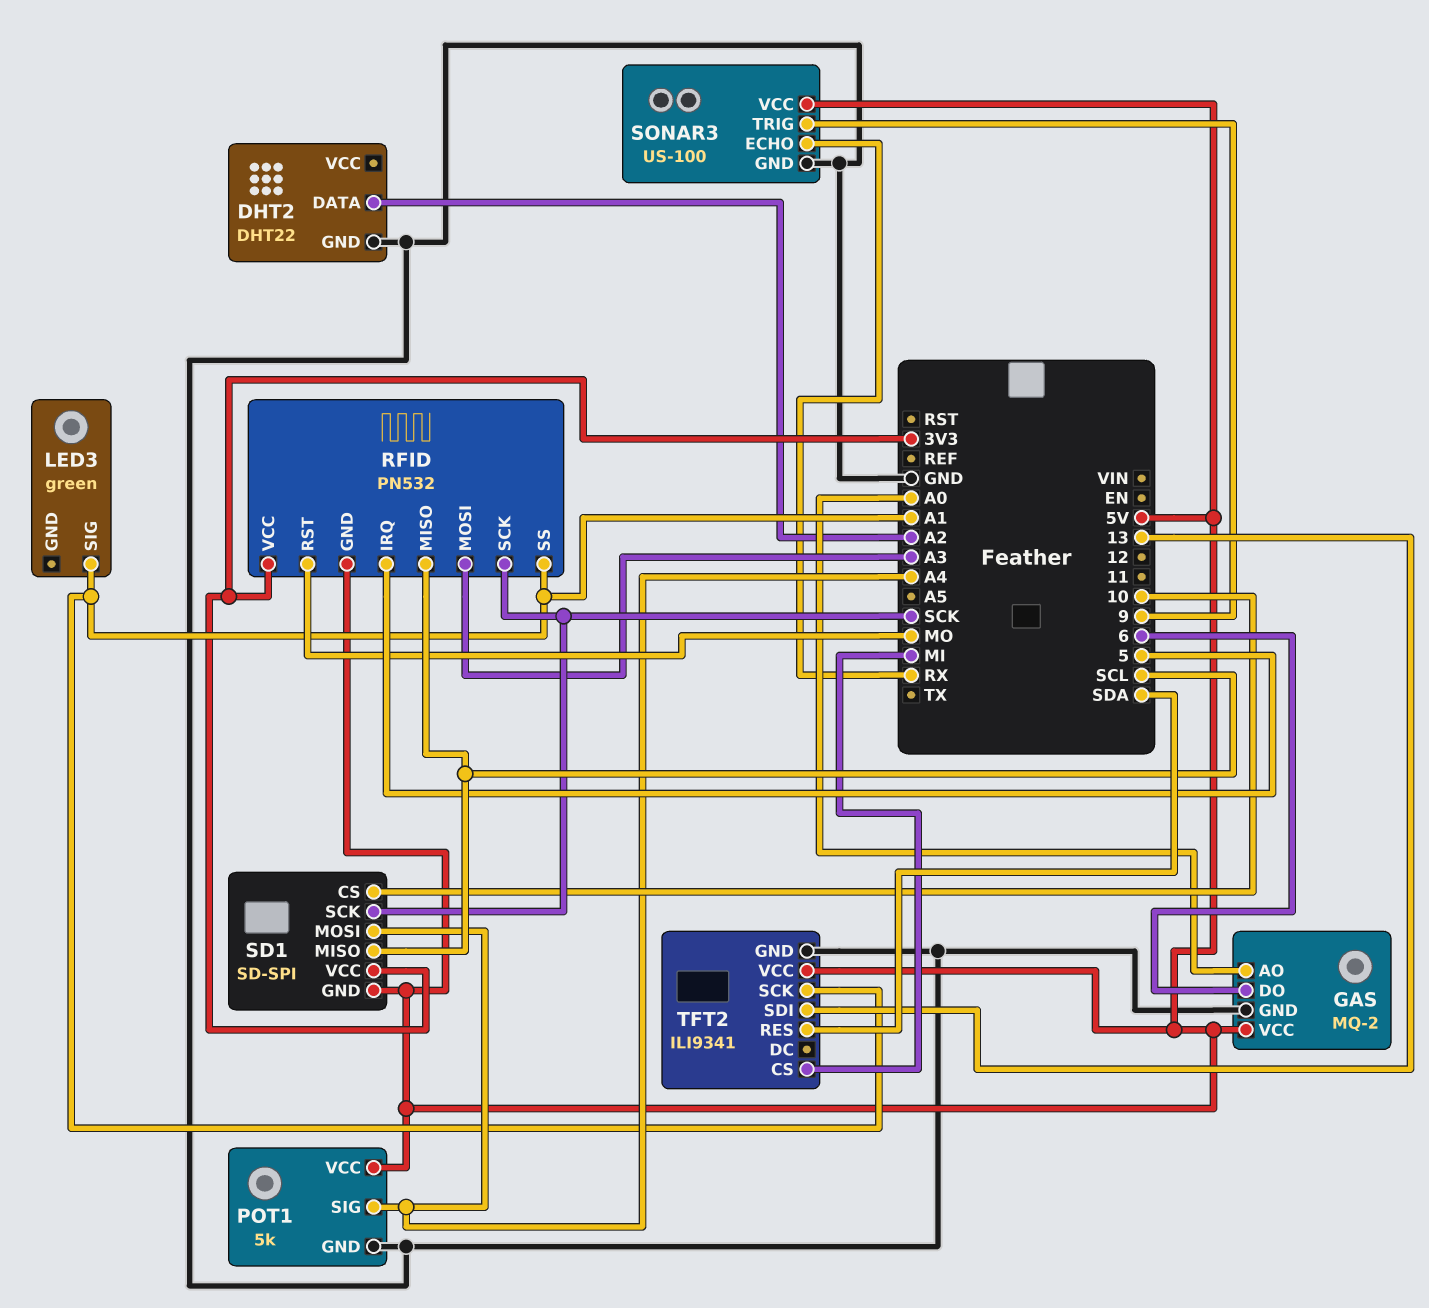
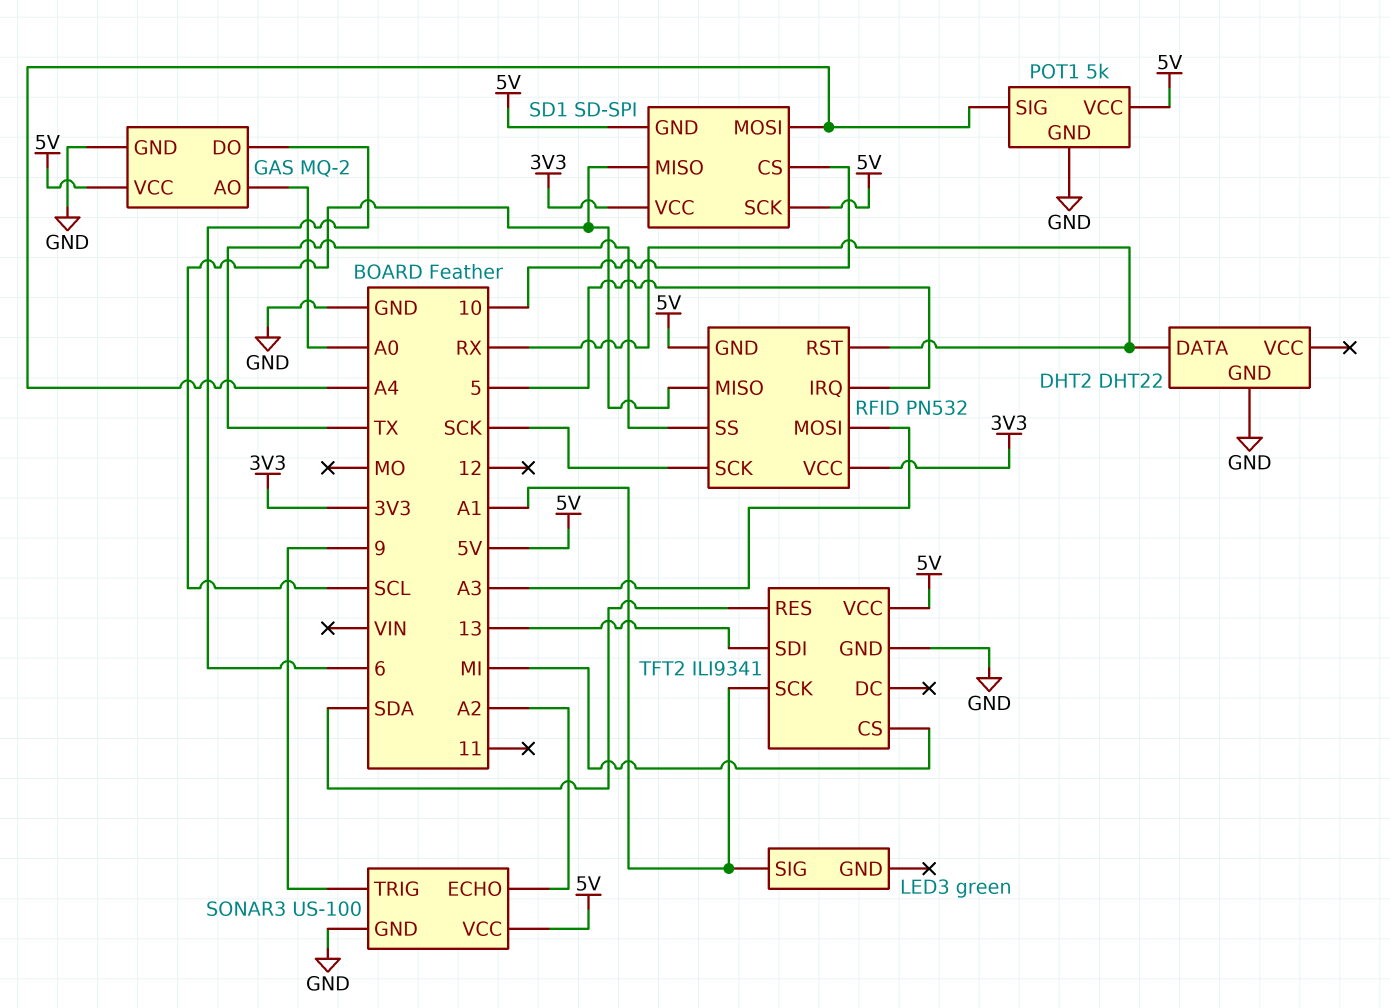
DHT2 pin DATA: A2 -> RX
RFID pin RST: MO -> RX
RFID pin SS: A1 -> TX
SD1 pin SCK: SCK -> 5V
SONAR3 pin ECHO: RX -> A2

